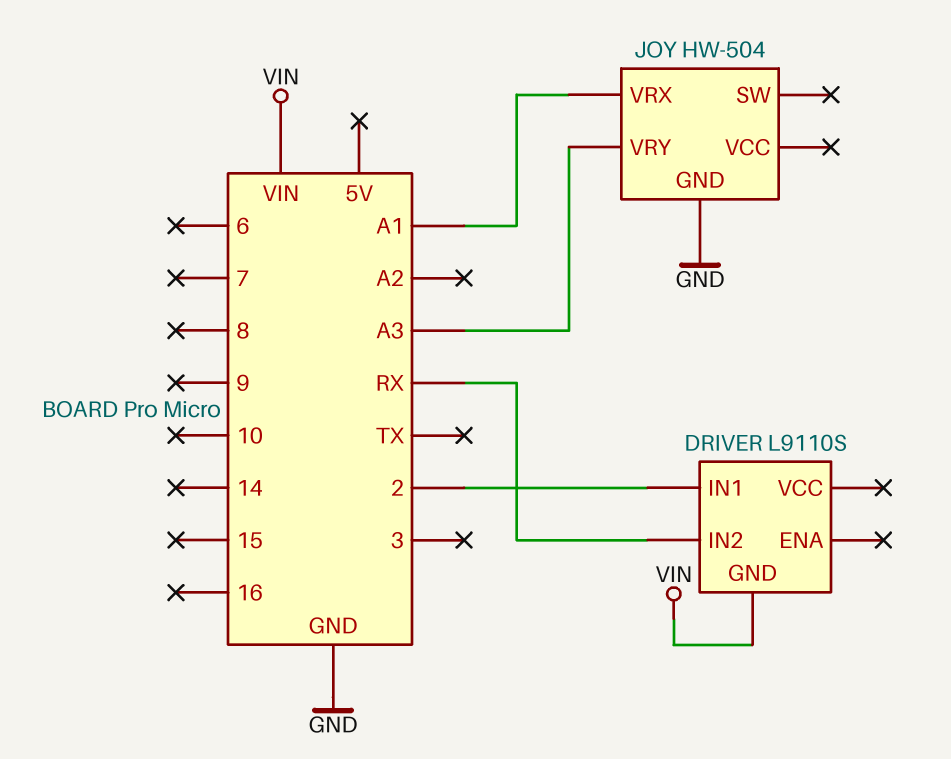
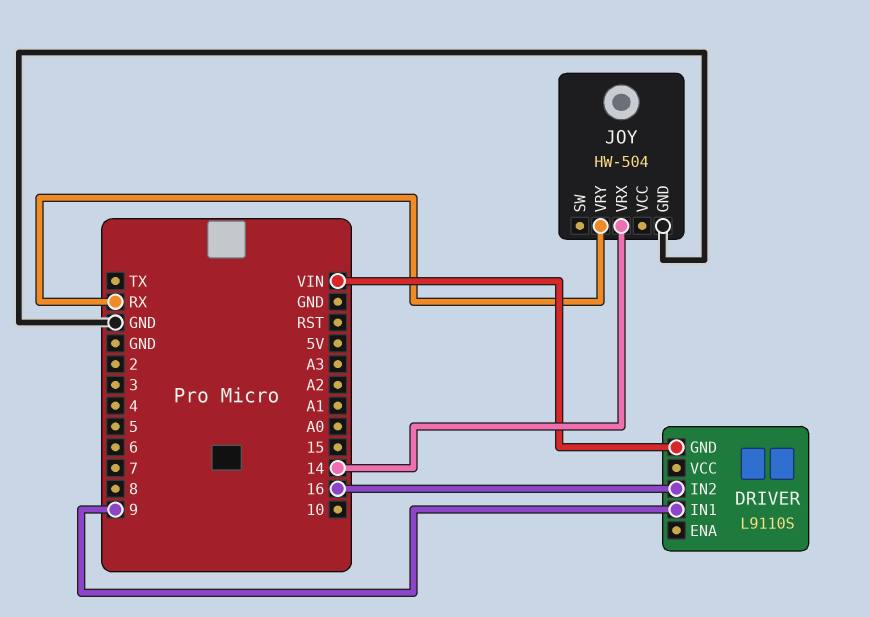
DRIVER pin IN1: 2 -> 9
DRIVER pin IN2: RX -> 16
JOY pin VRX: A1 -> 14
JOY pin VRY: A3 -> RX

